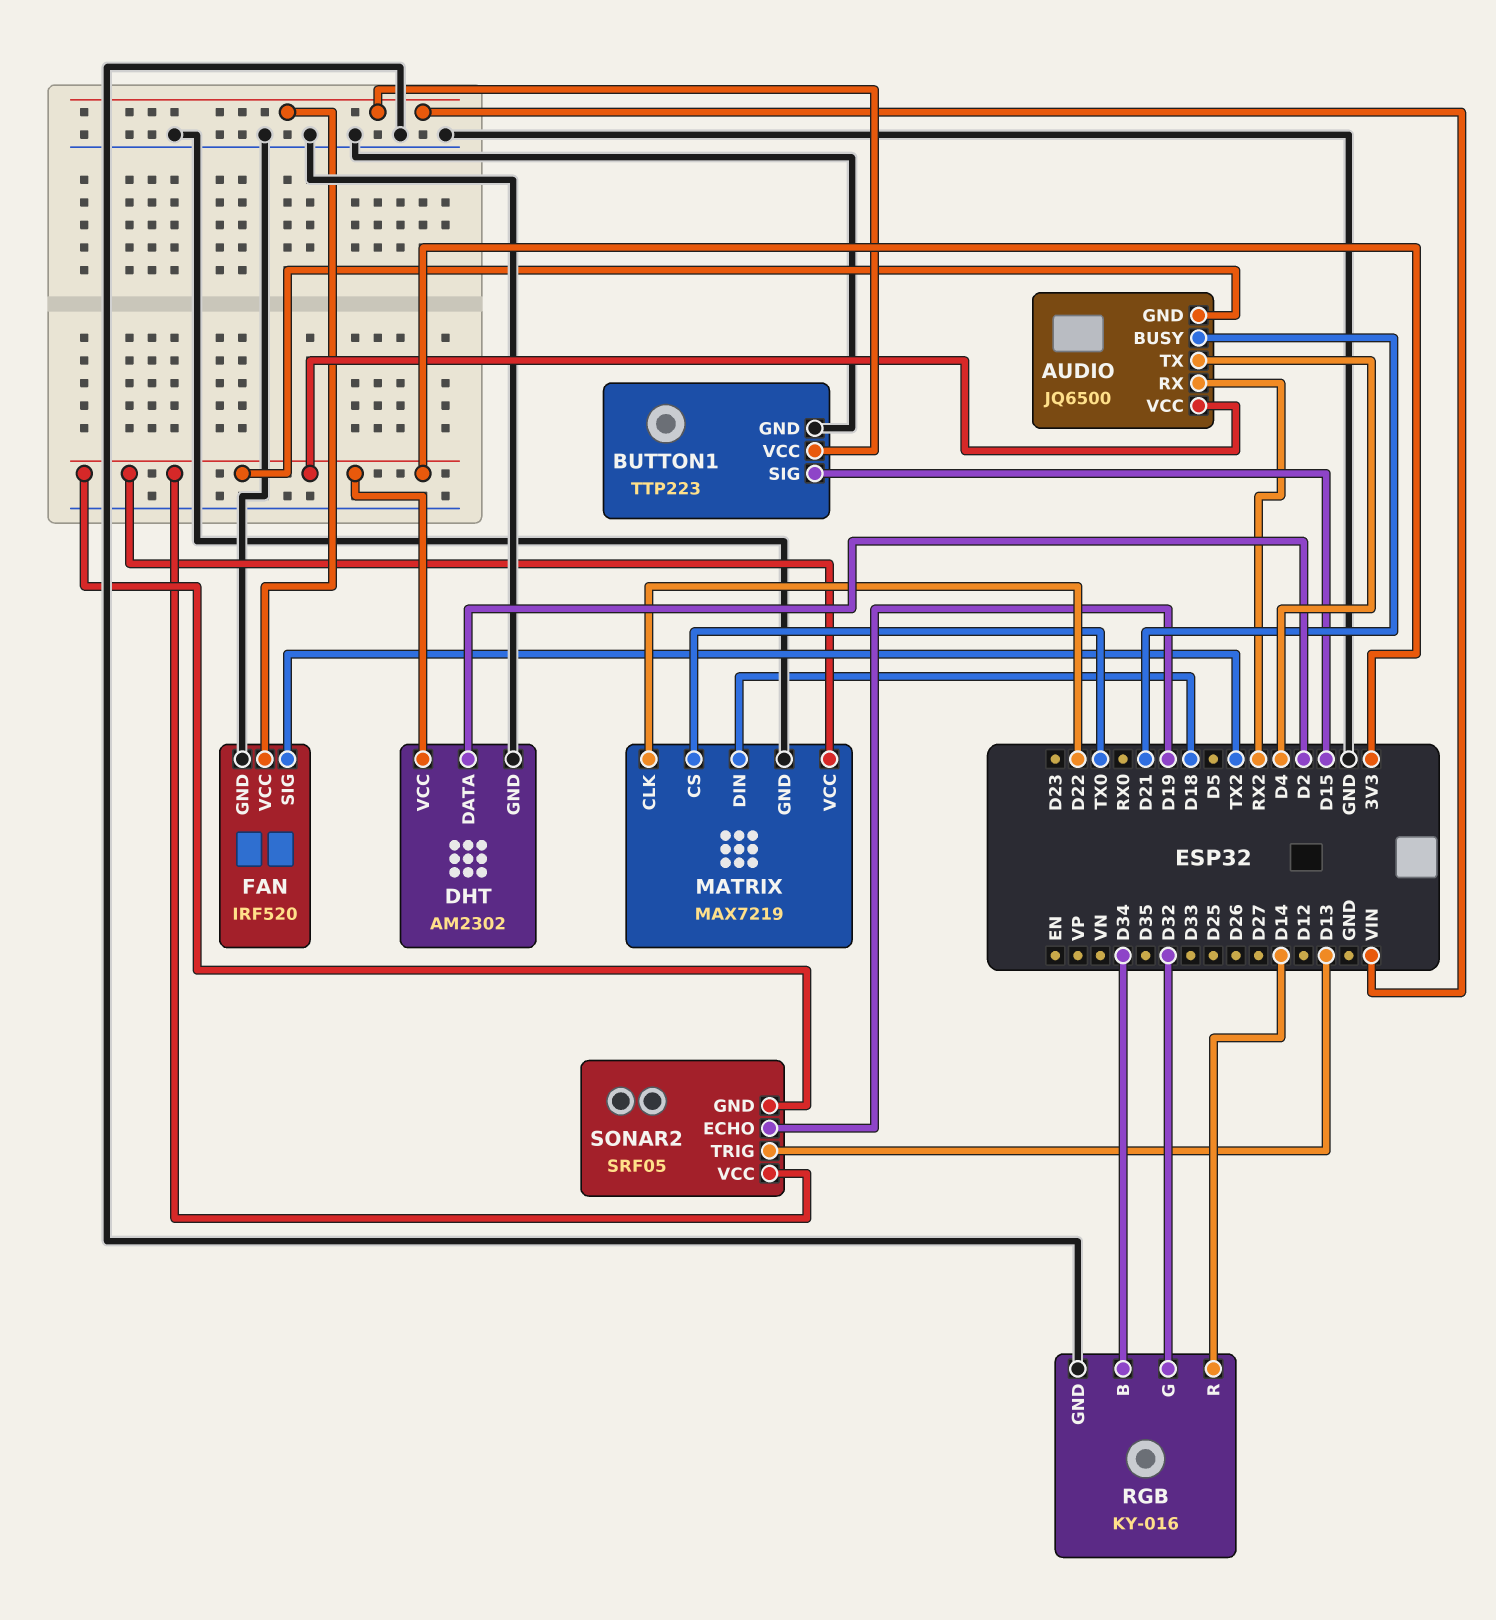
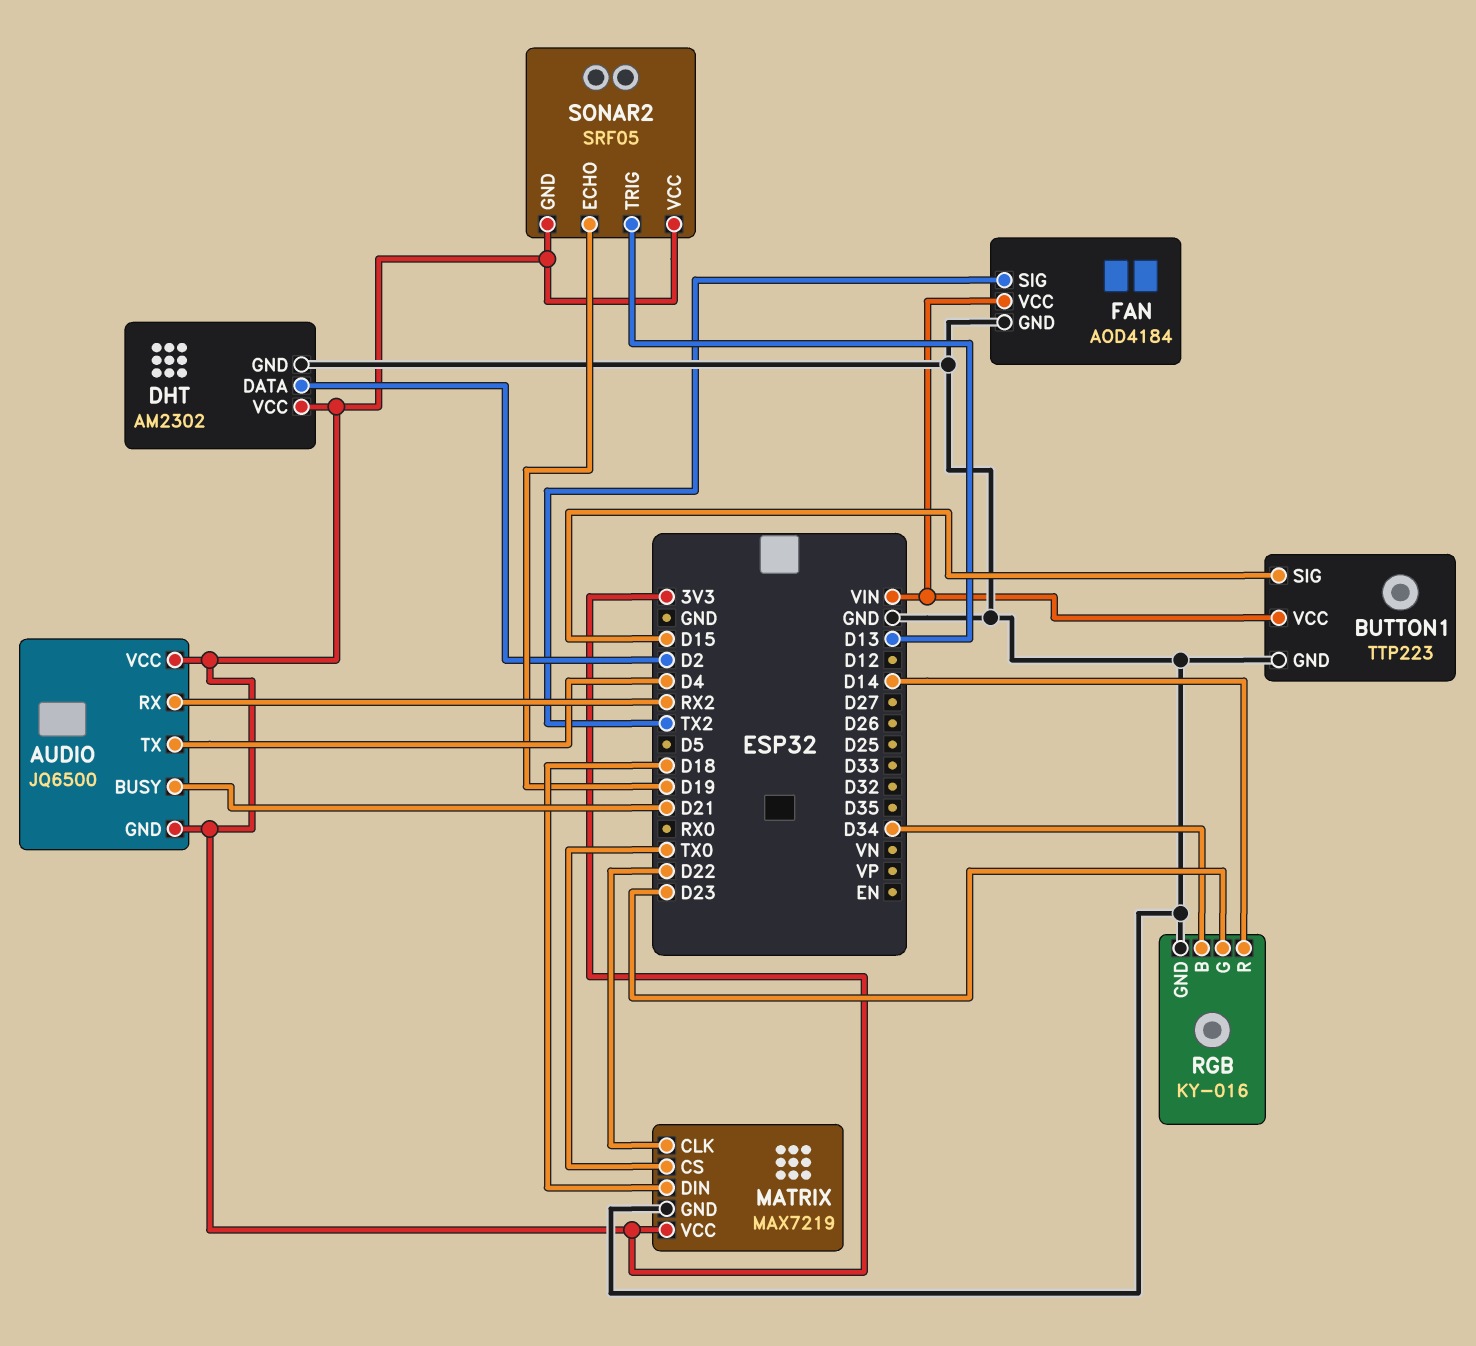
FAN: IRF520 -> AOD4184
RGB pin G: D32 -> D23

